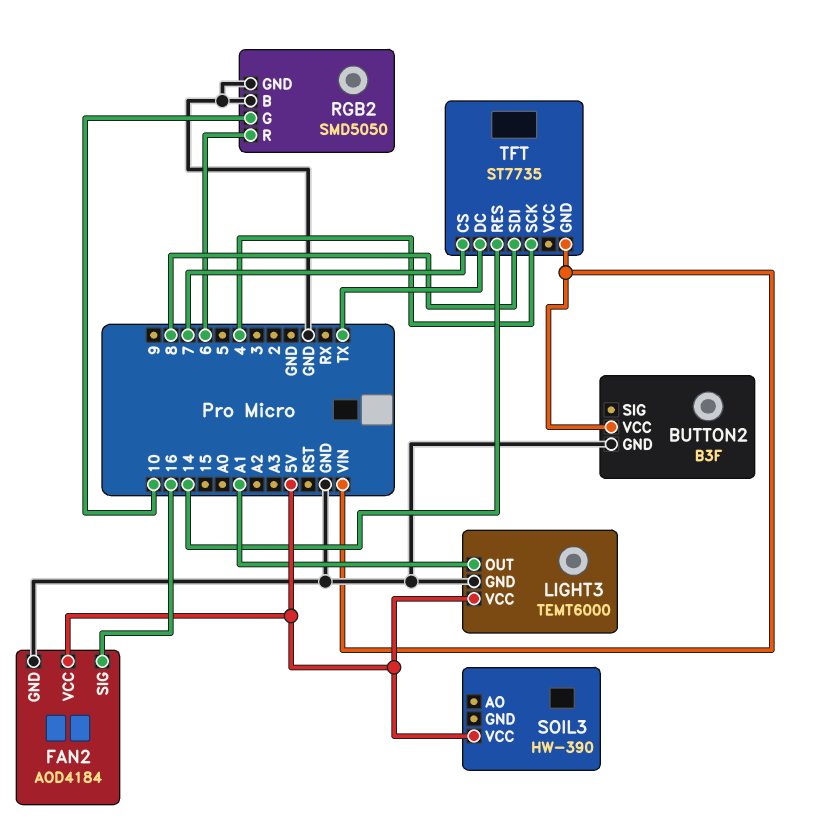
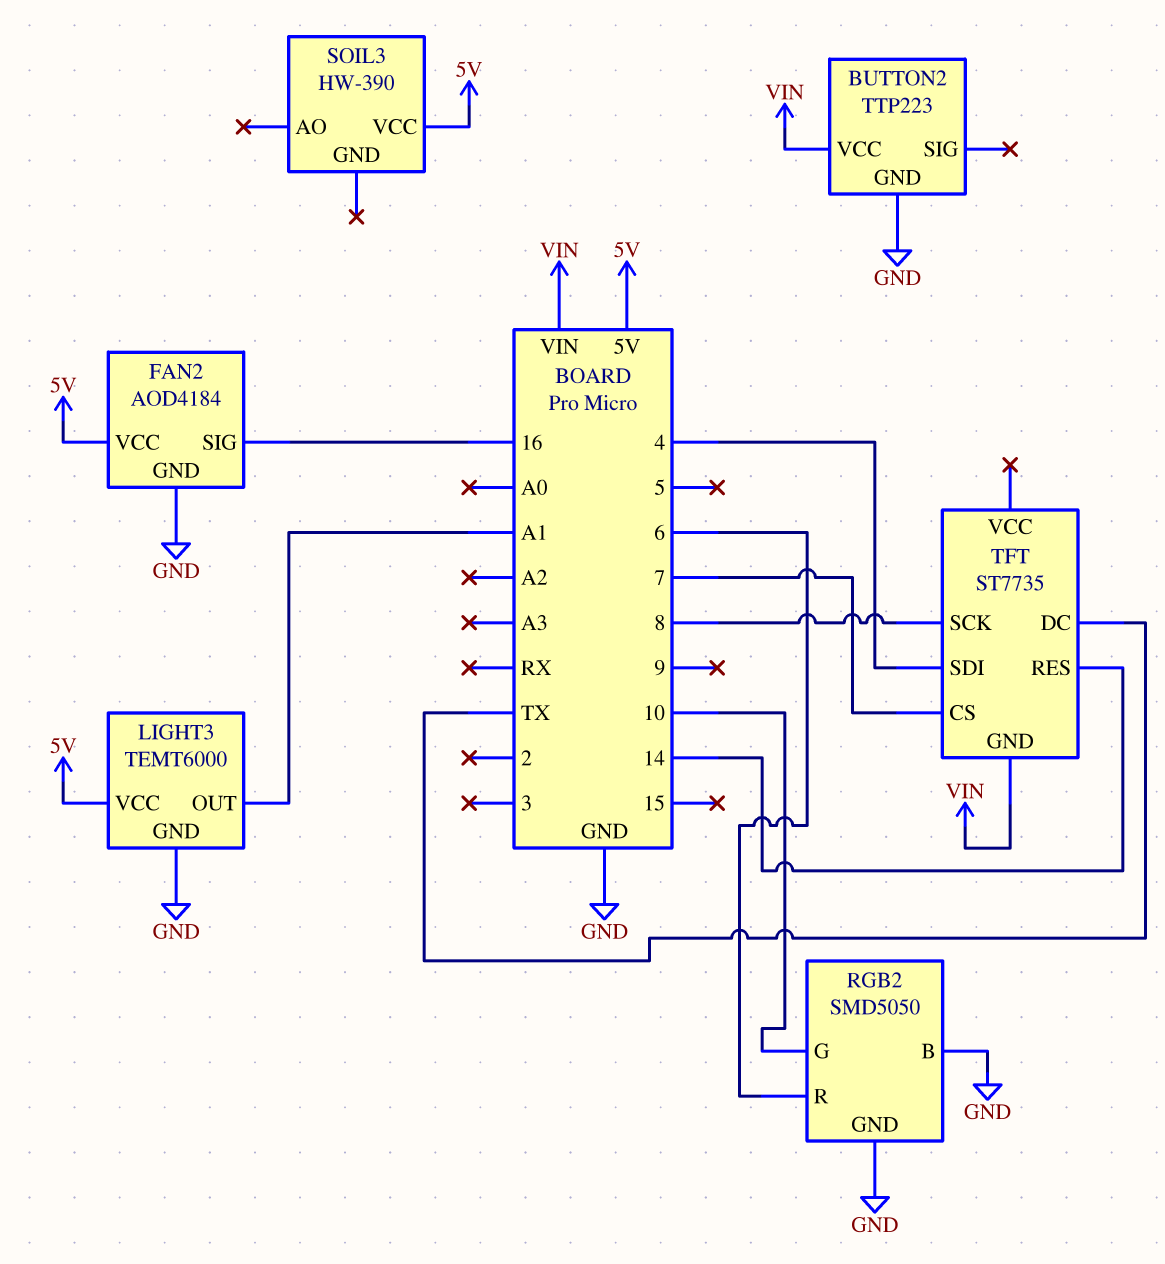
BUTTON2: B3F -> TTP223
TFT pin SCK: 4 -> 8
TFT pin SDI: 8 -> 4

